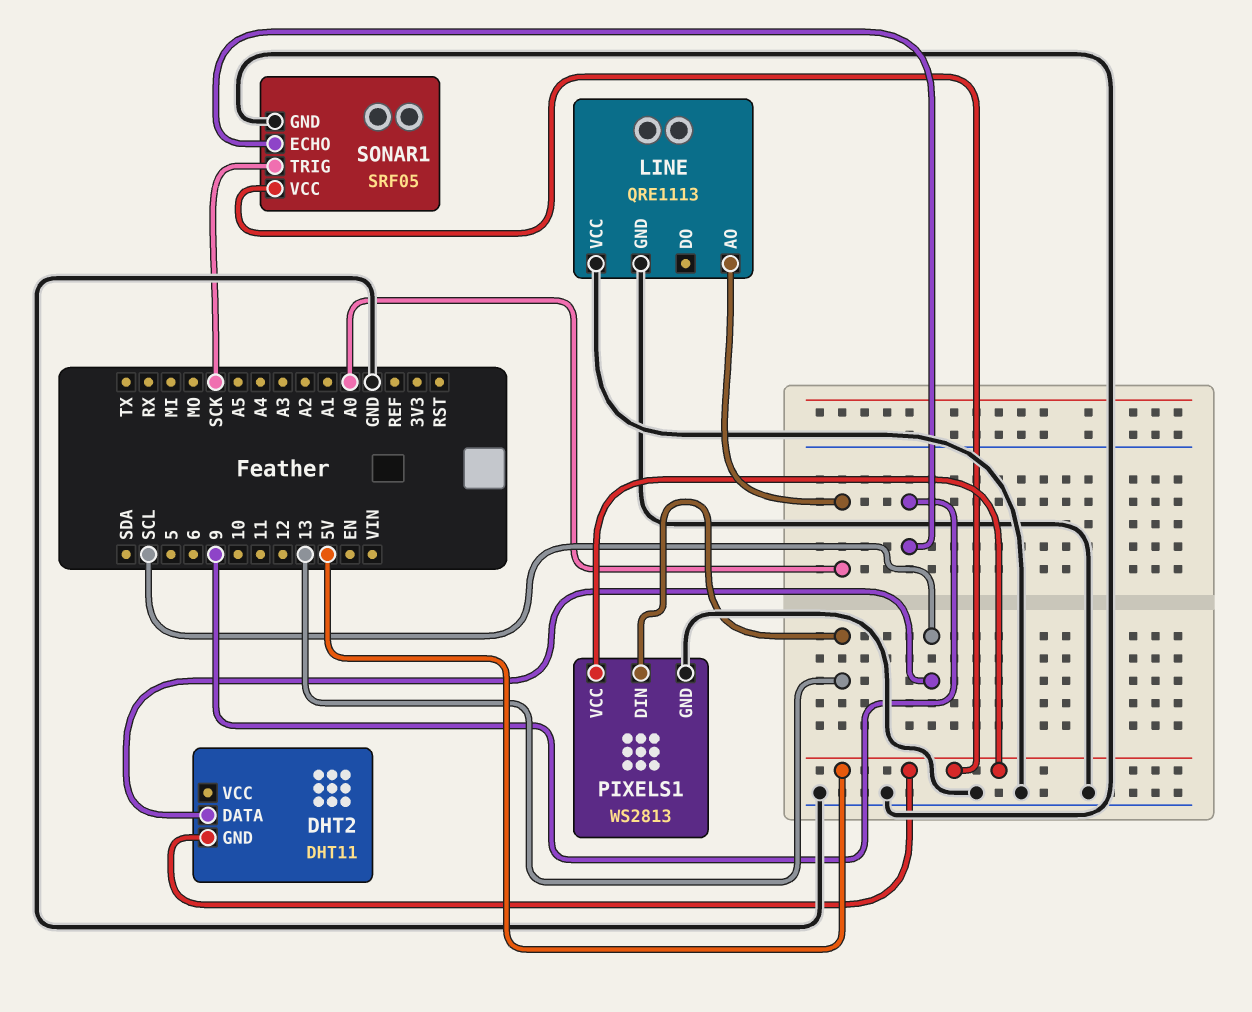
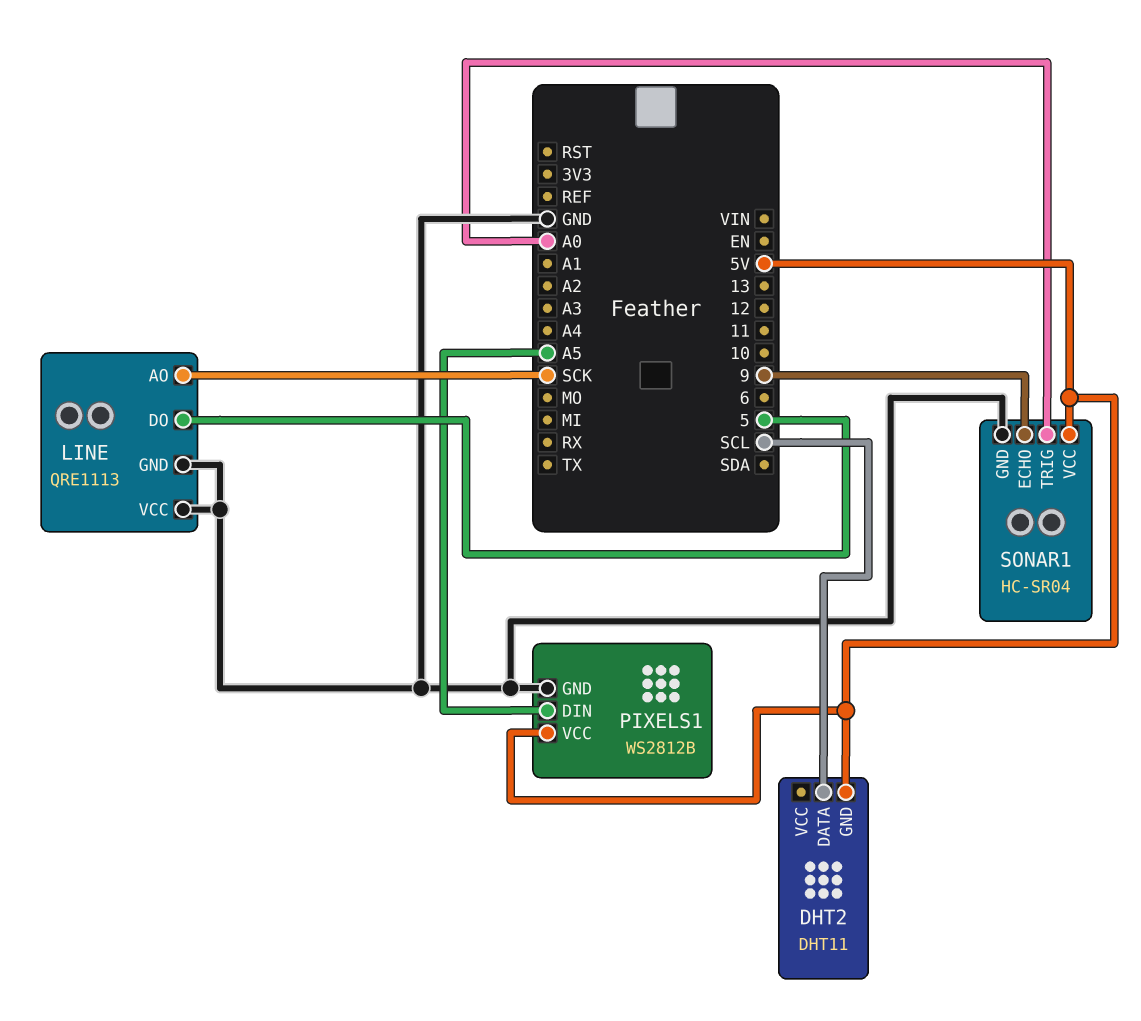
LINE pin AO: A0 -> SCK
LINE pin DO: none -> 5
PIXELS1: WS2813 -> WS2812B
PIXELS1 pin DIN: 13 -> A5
SONAR1: SRF05 -> HC-SR04
SONAR1 pin TRIG: SCK -> A0

